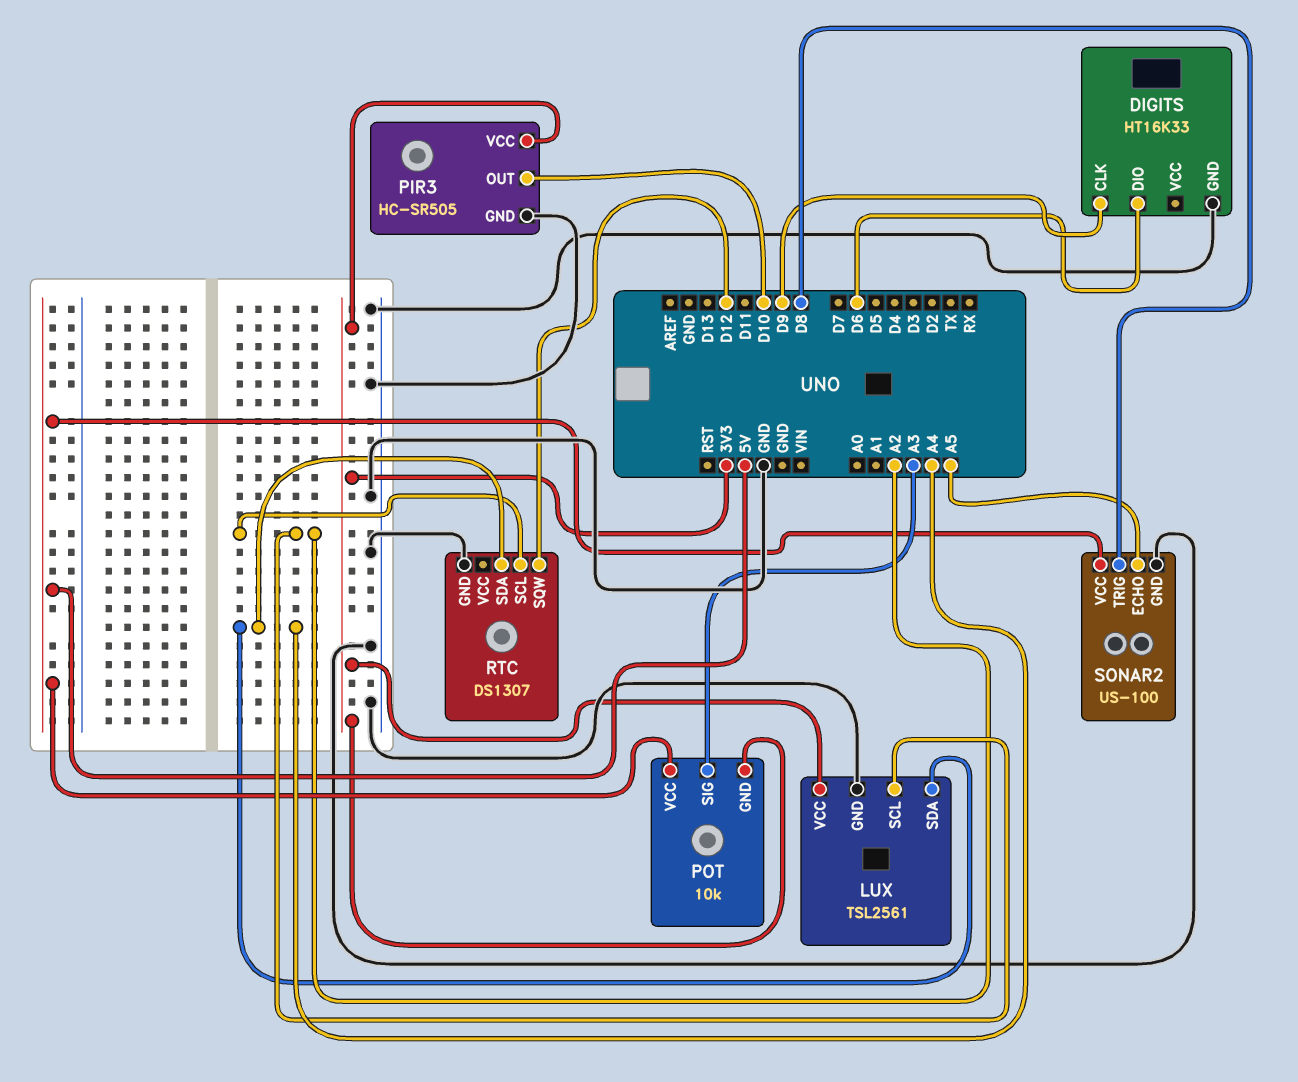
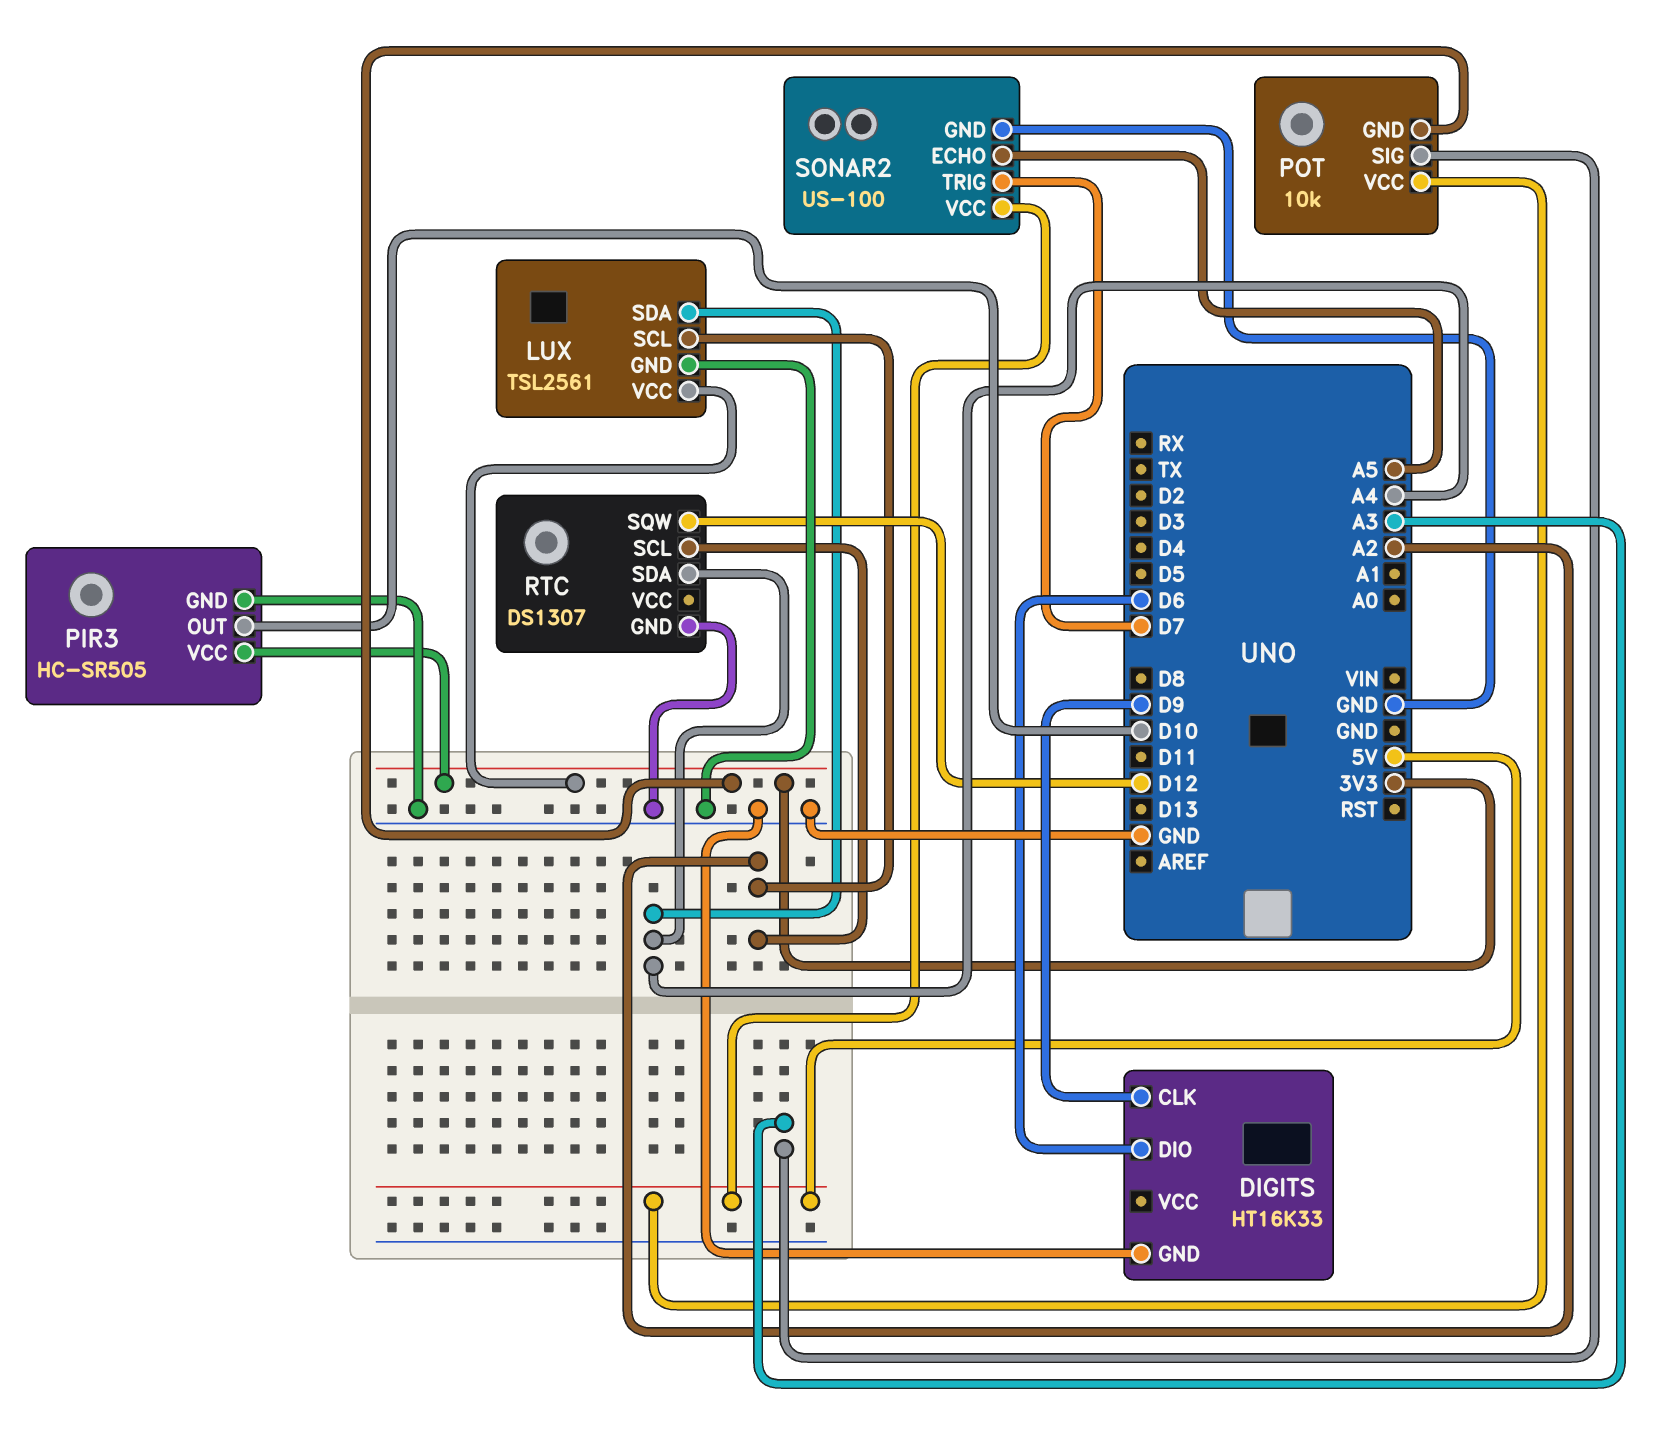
SONAR2 pin TRIG: D8 -> D7

